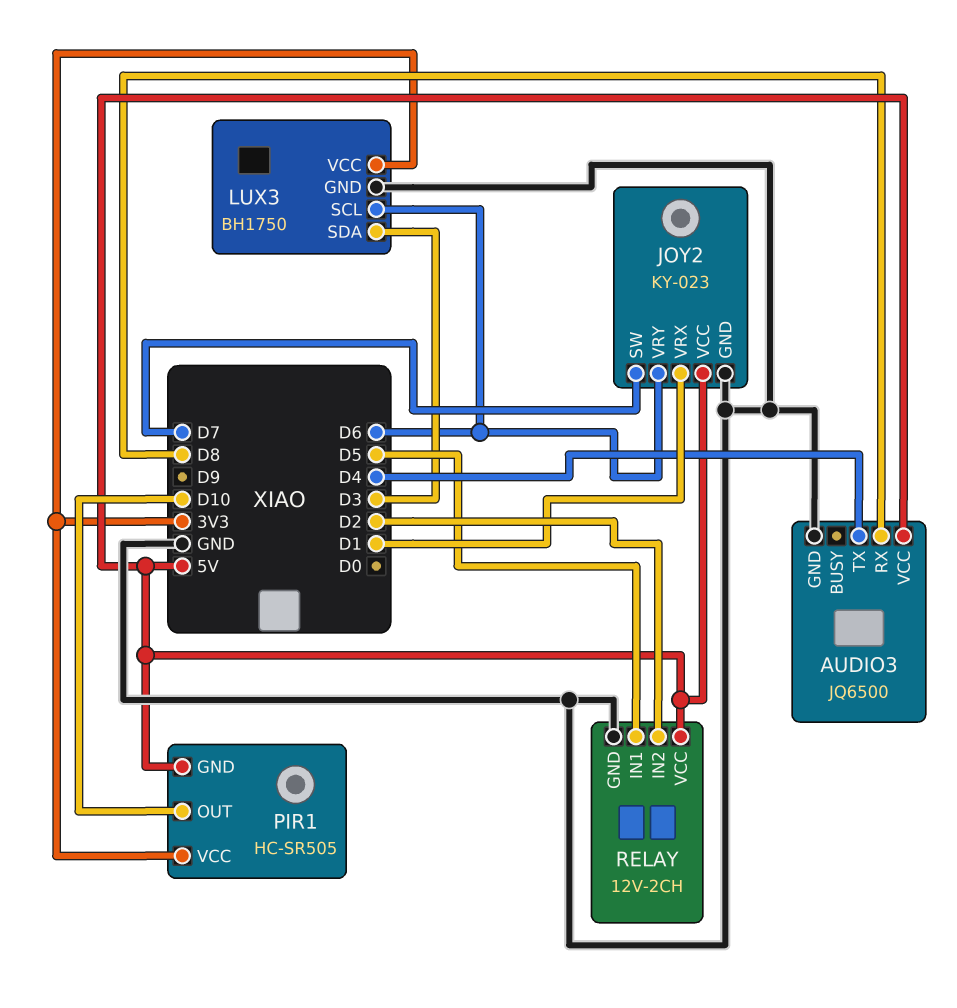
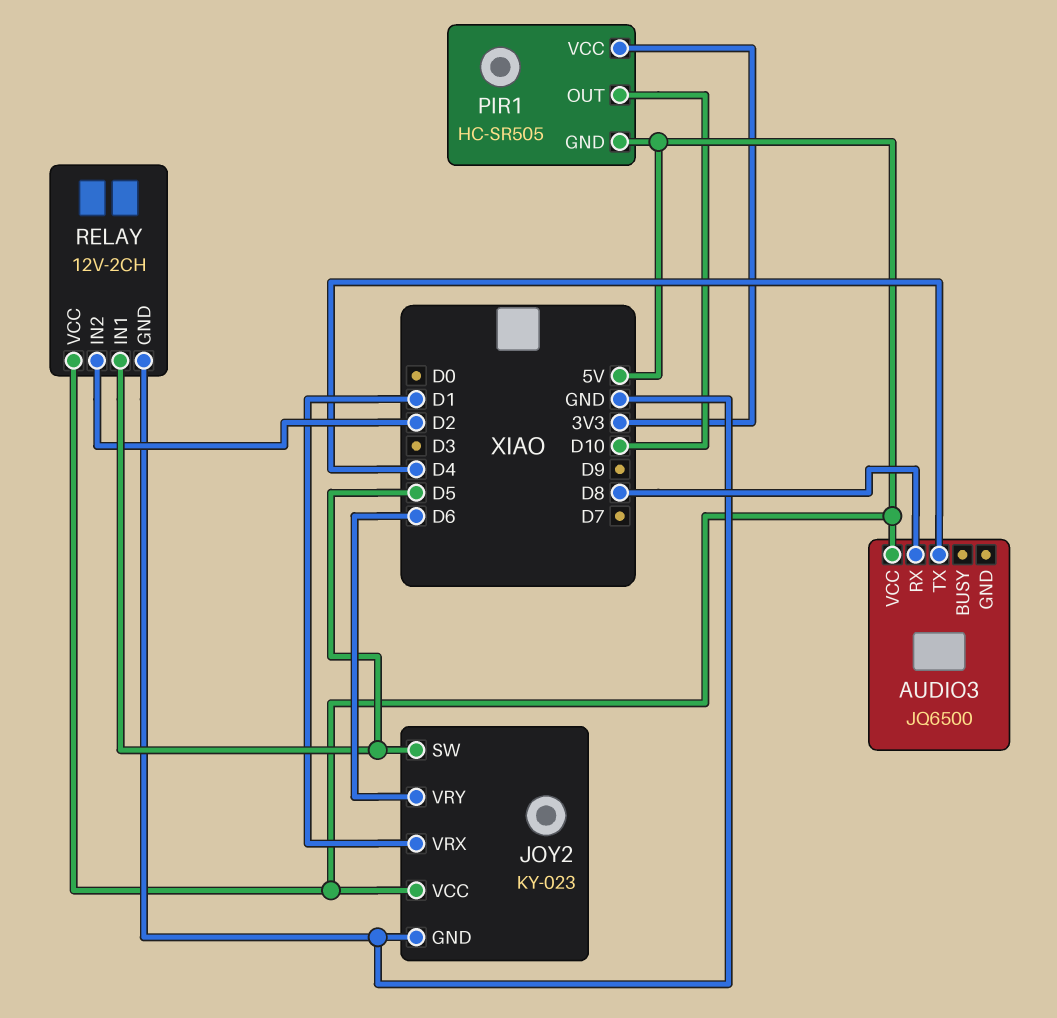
AUDIO3 pin GND: GND -> none
JOY2 pin SW: D7 -> D5
LUX3: BH1750 -> none
LUX3 pin GND: GND -> none
LUX3 pin SCL: D6 -> none
LUX3 pin SDA: D3 -> none
LUX3 pin VCC: 3V3 -> none

